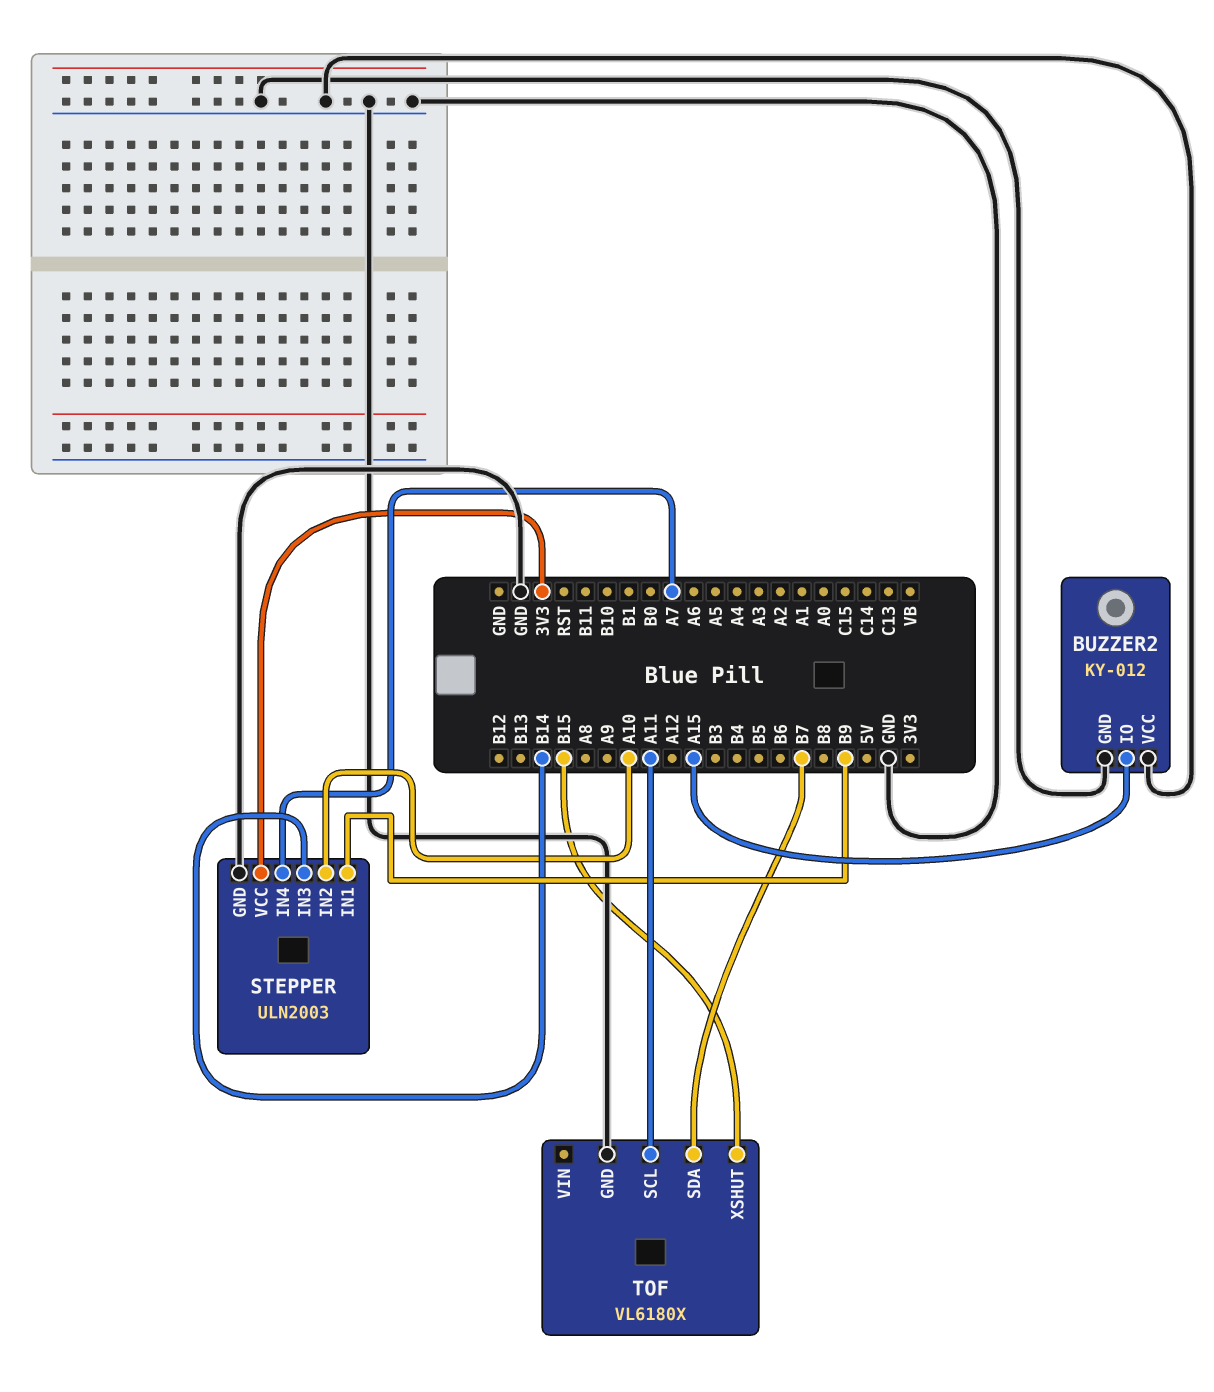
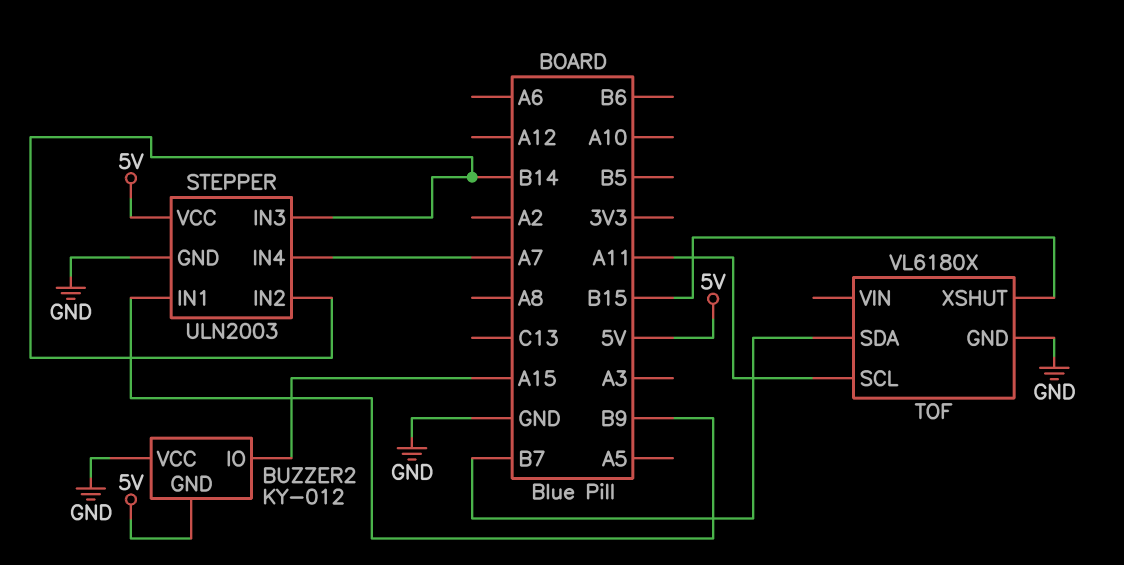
BUZZER2 pin GND: GND -> 5V
STEPPER pin IN2: A10 -> B14
STEPPER pin VCC: 3V3 -> 5V

